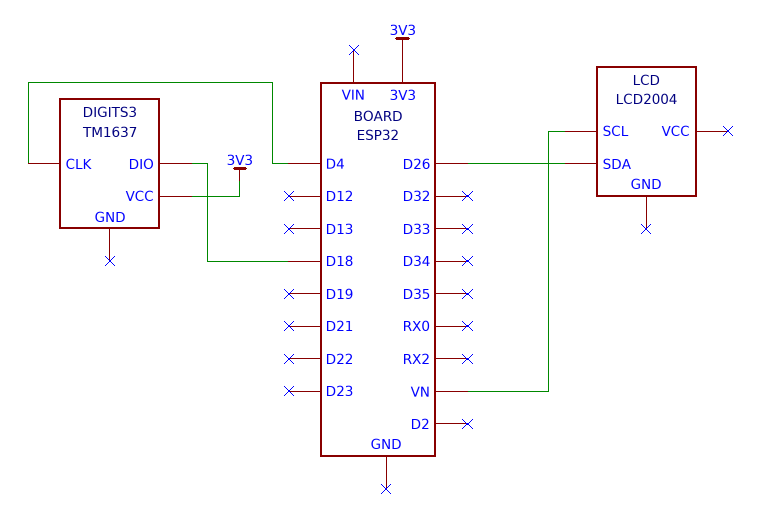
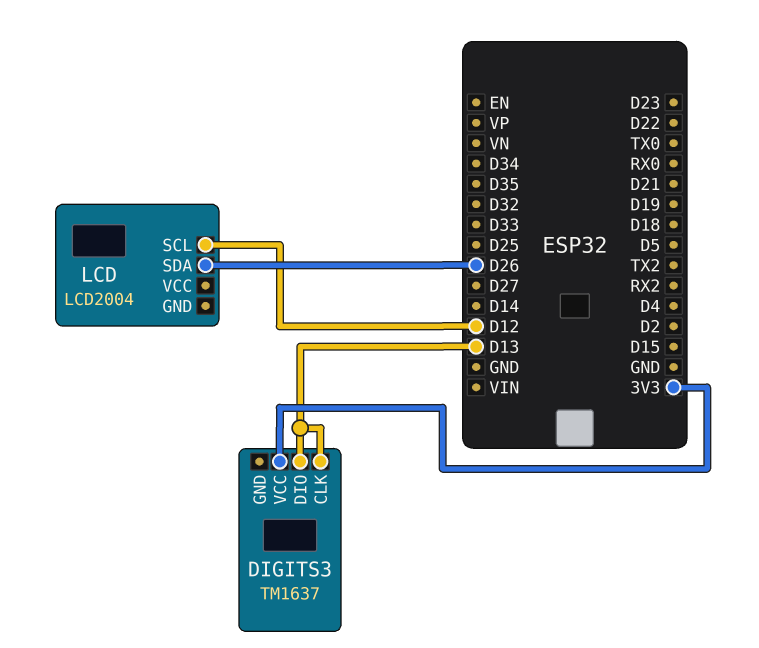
DIGITS3 pin CLK: D4 -> D13
DIGITS3 pin DIO: D18 -> D13
LCD pin SCL: VN -> D12

